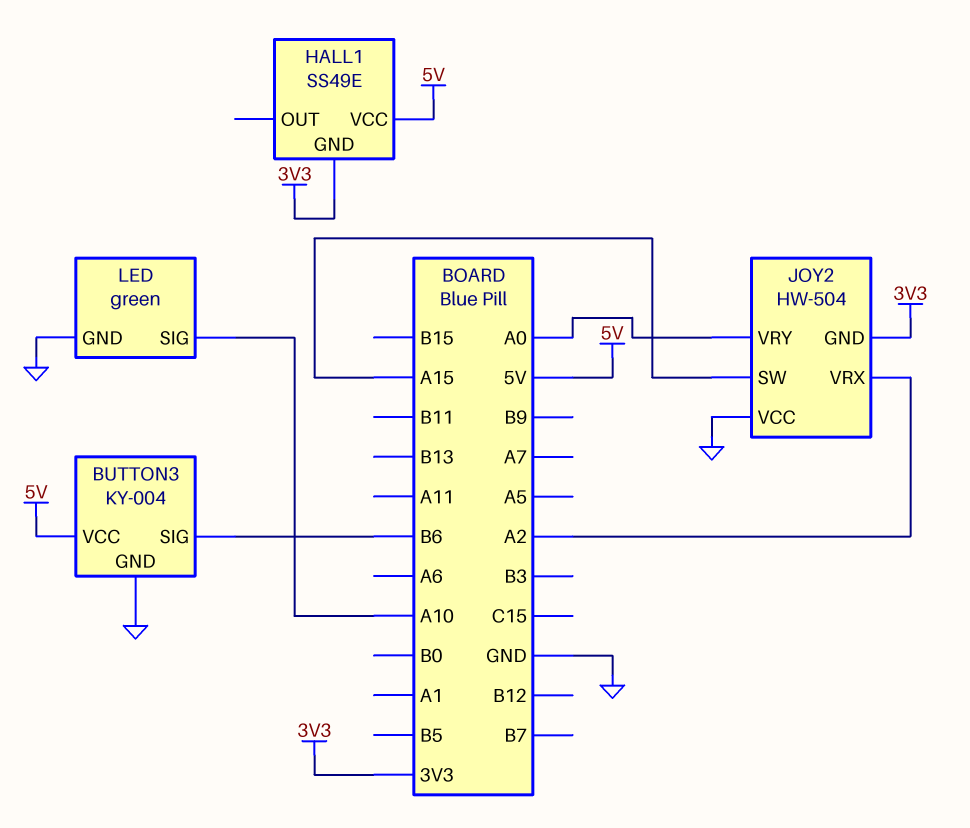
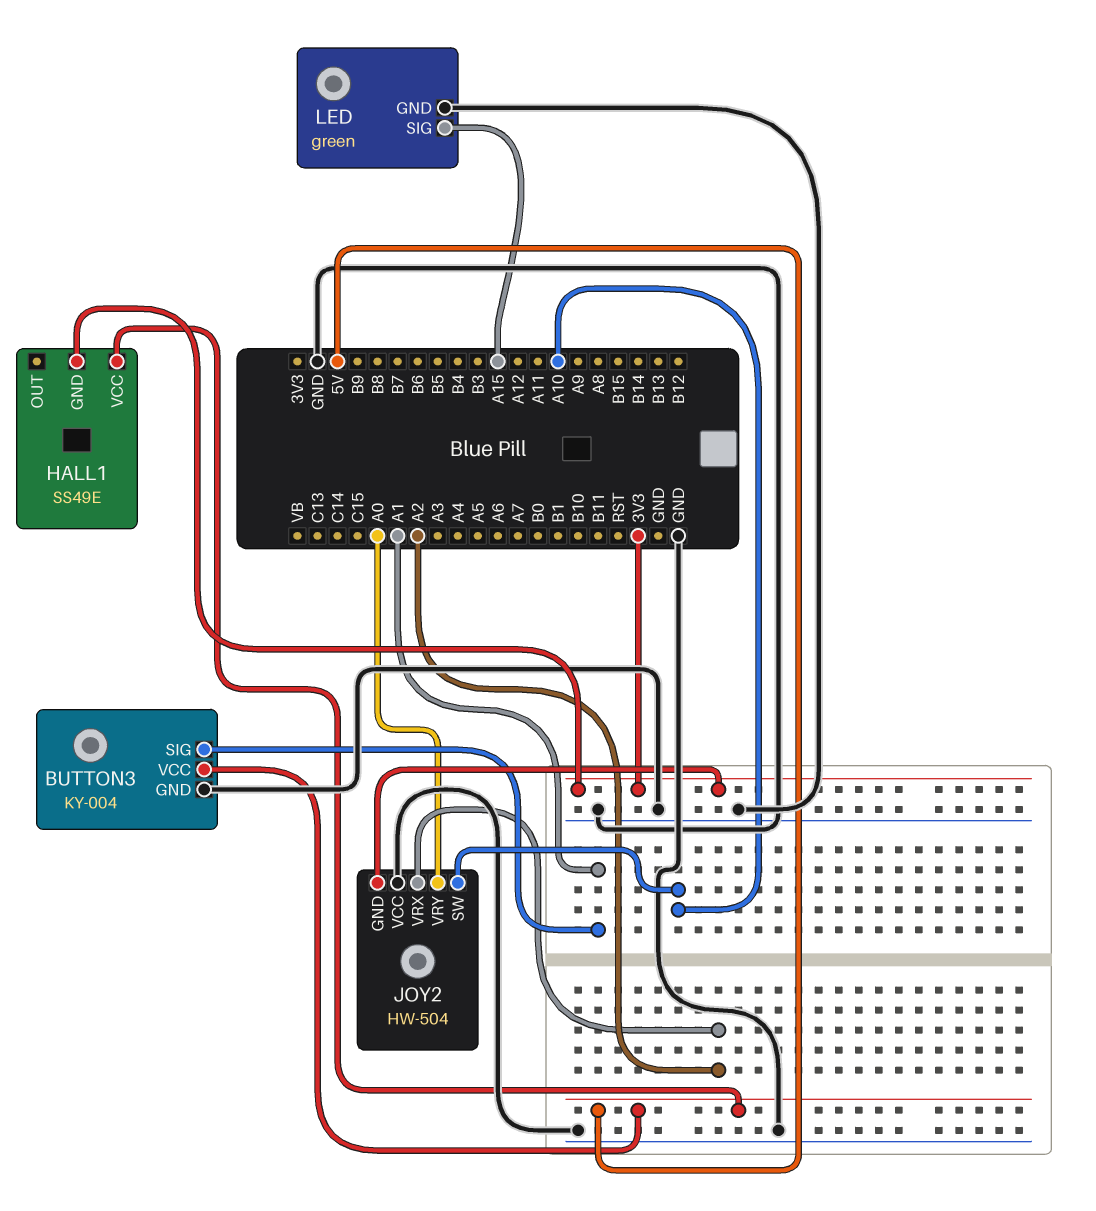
BUTTON3 pin SIG: B6 -> A1
JOY2 pin SW: A15 -> A10
LED pin SIG: A10 -> A15

